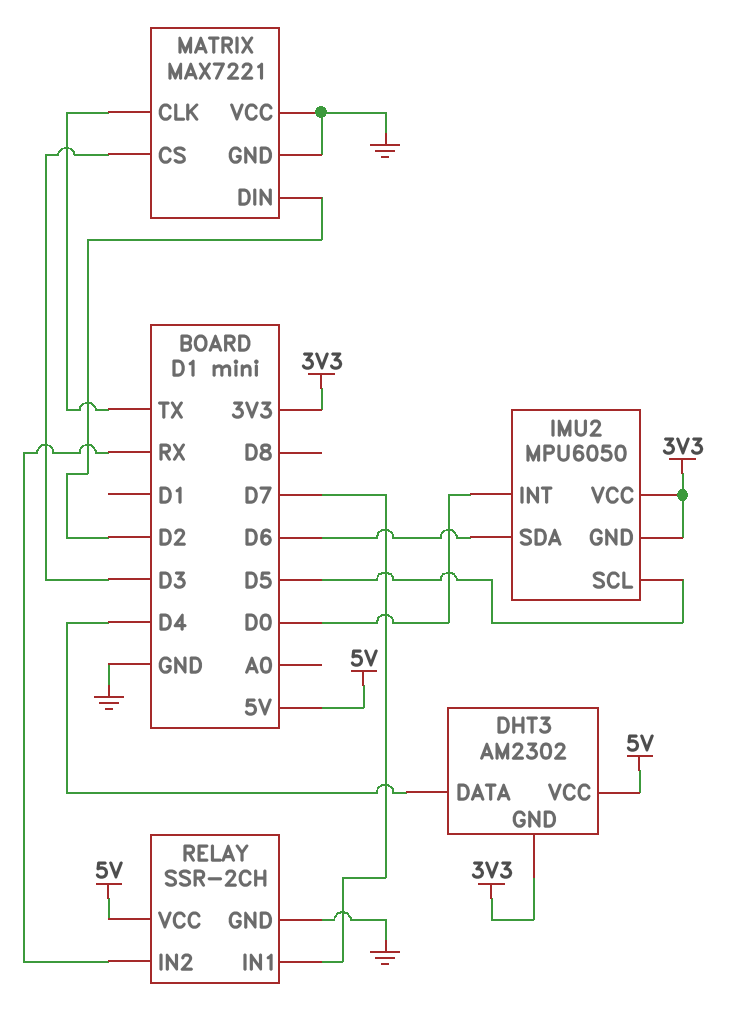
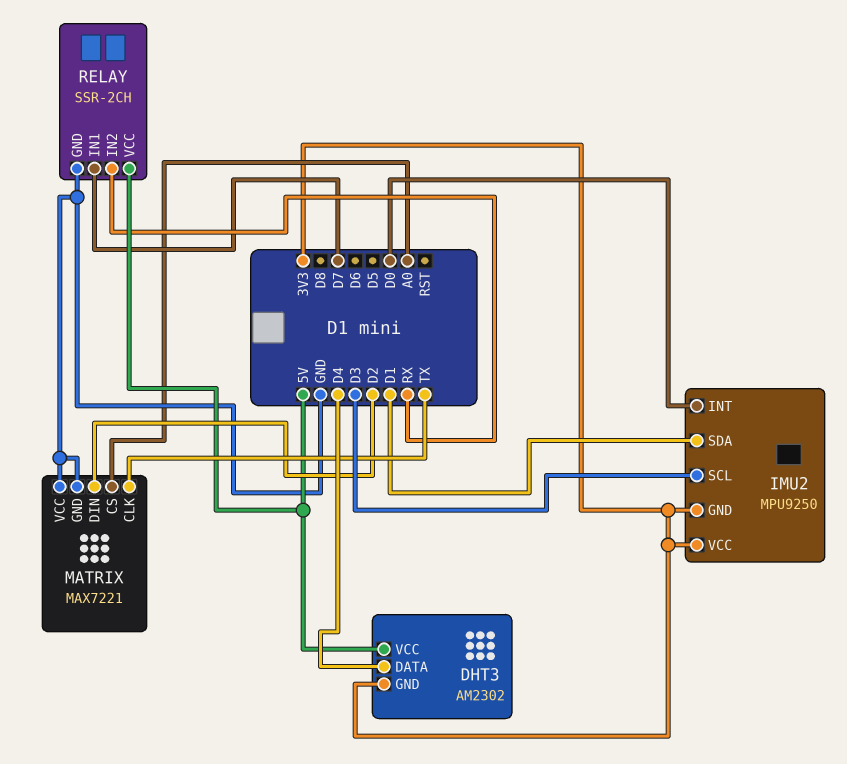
IMU2: MPU6050 -> MPU9250
IMU2 pin SCL: D5 -> D3
IMU2 pin SDA: D6 -> D1
MATRIX pin CS: D3 -> A0

